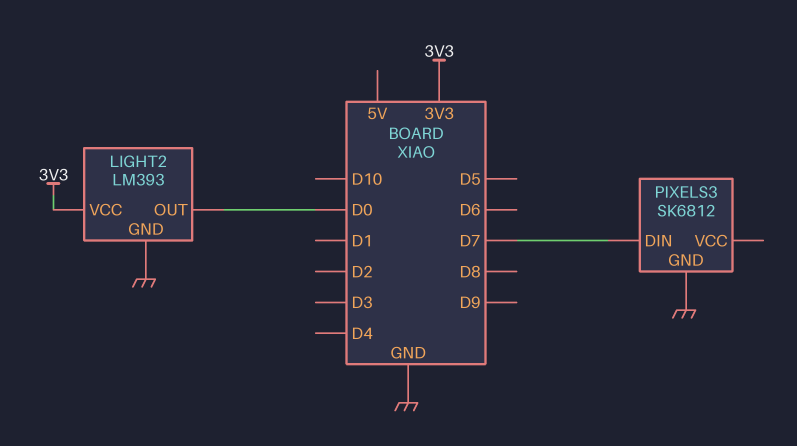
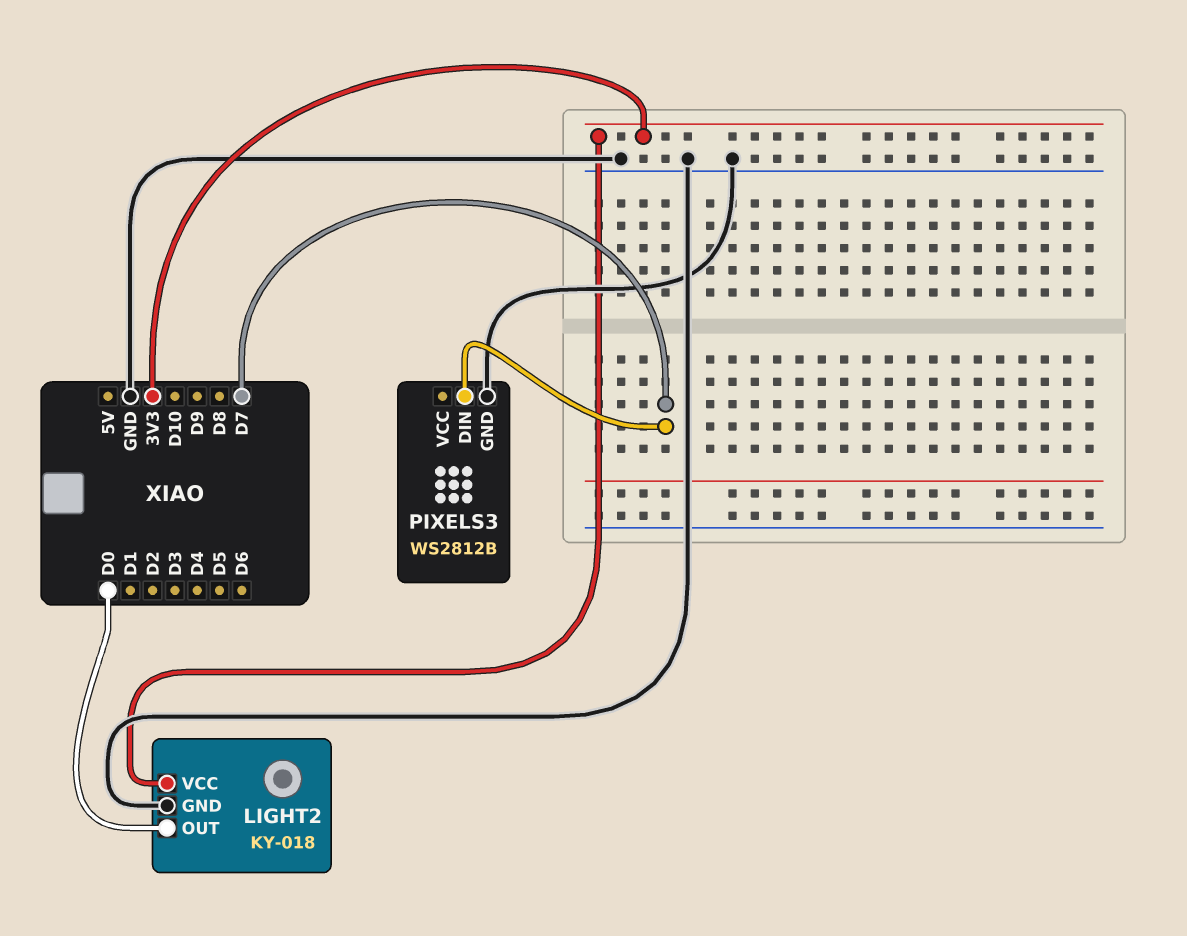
LIGHT2: LM393 -> KY-018
PIXELS3: SK6812 -> WS2812B

